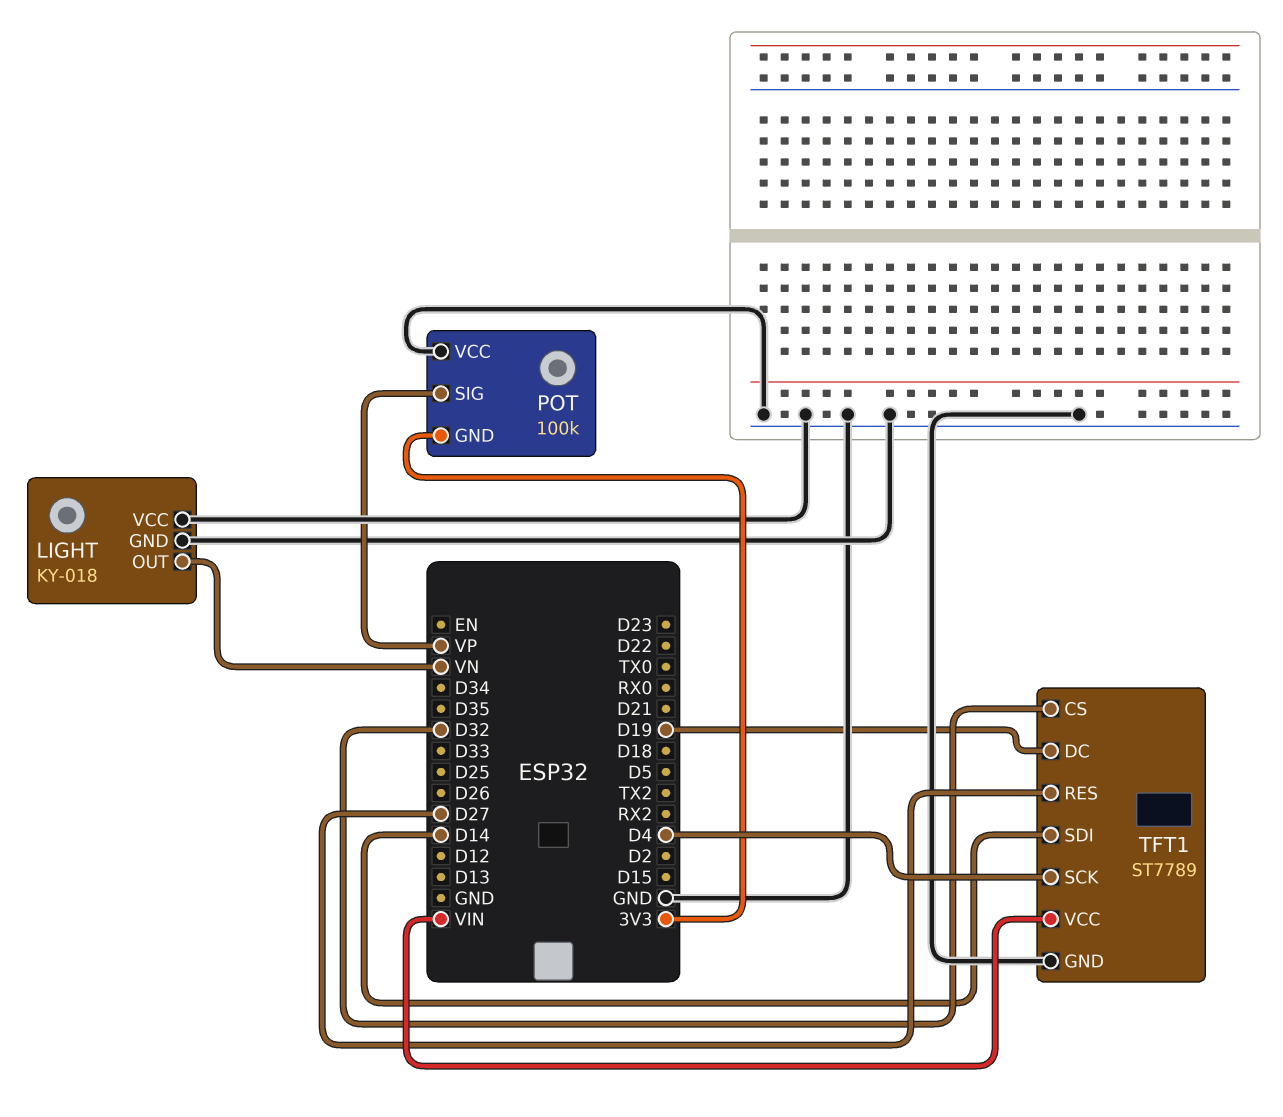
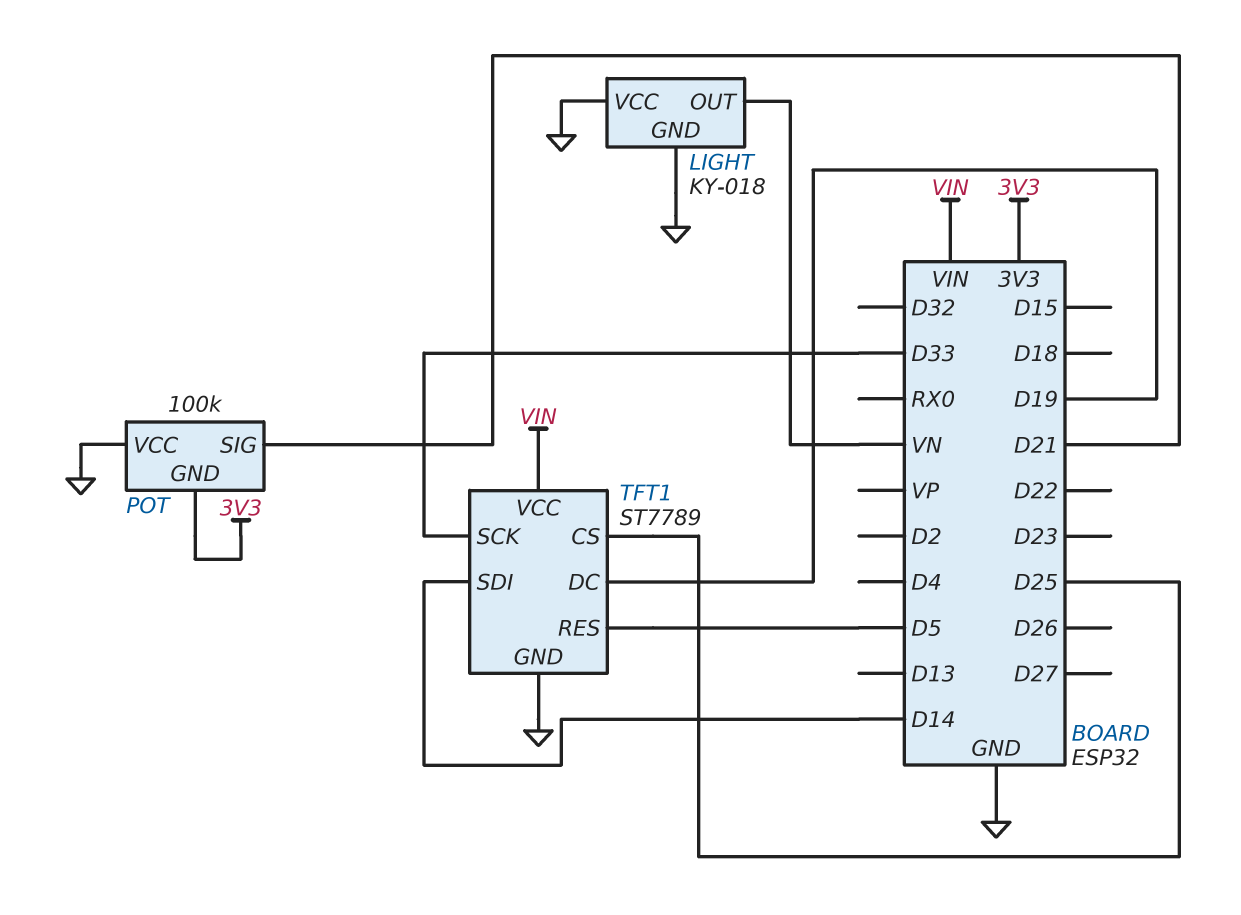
POT pin SIG: VP -> D21
TFT1 pin CS: D32 -> D25
TFT1 pin RES: D27 -> D5
TFT1 pin SCK: D4 -> D33

